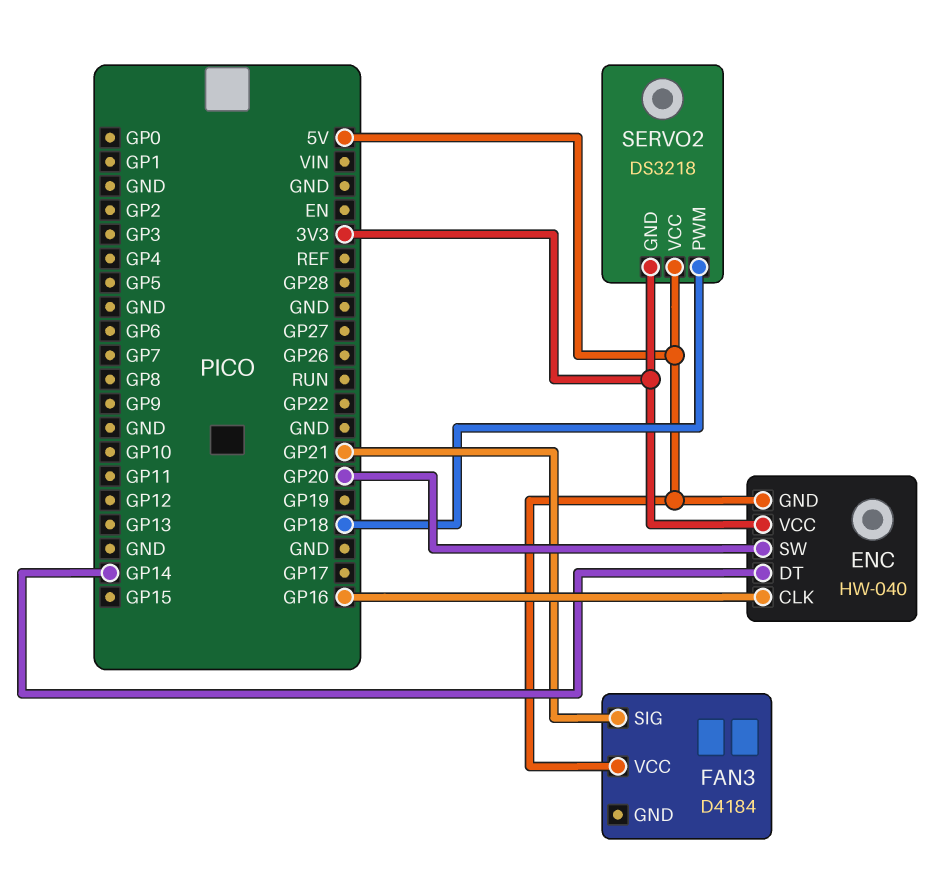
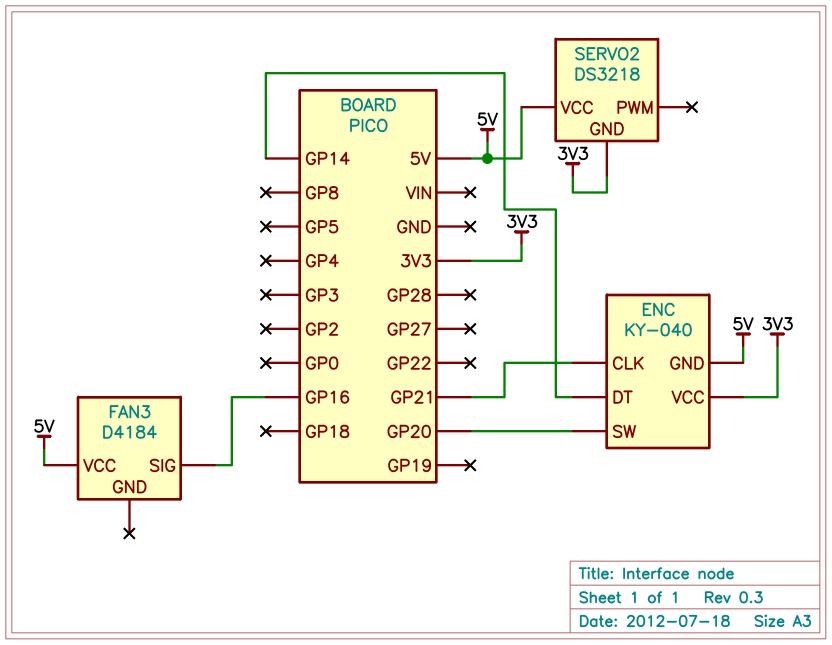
ENC: HW-040 -> KY-040
ENC pin CLK: GP16 -> GP21
FAN3 pin SIG: GP21 -> GP16
SERVO2 pin PWM: GP18 -> none

